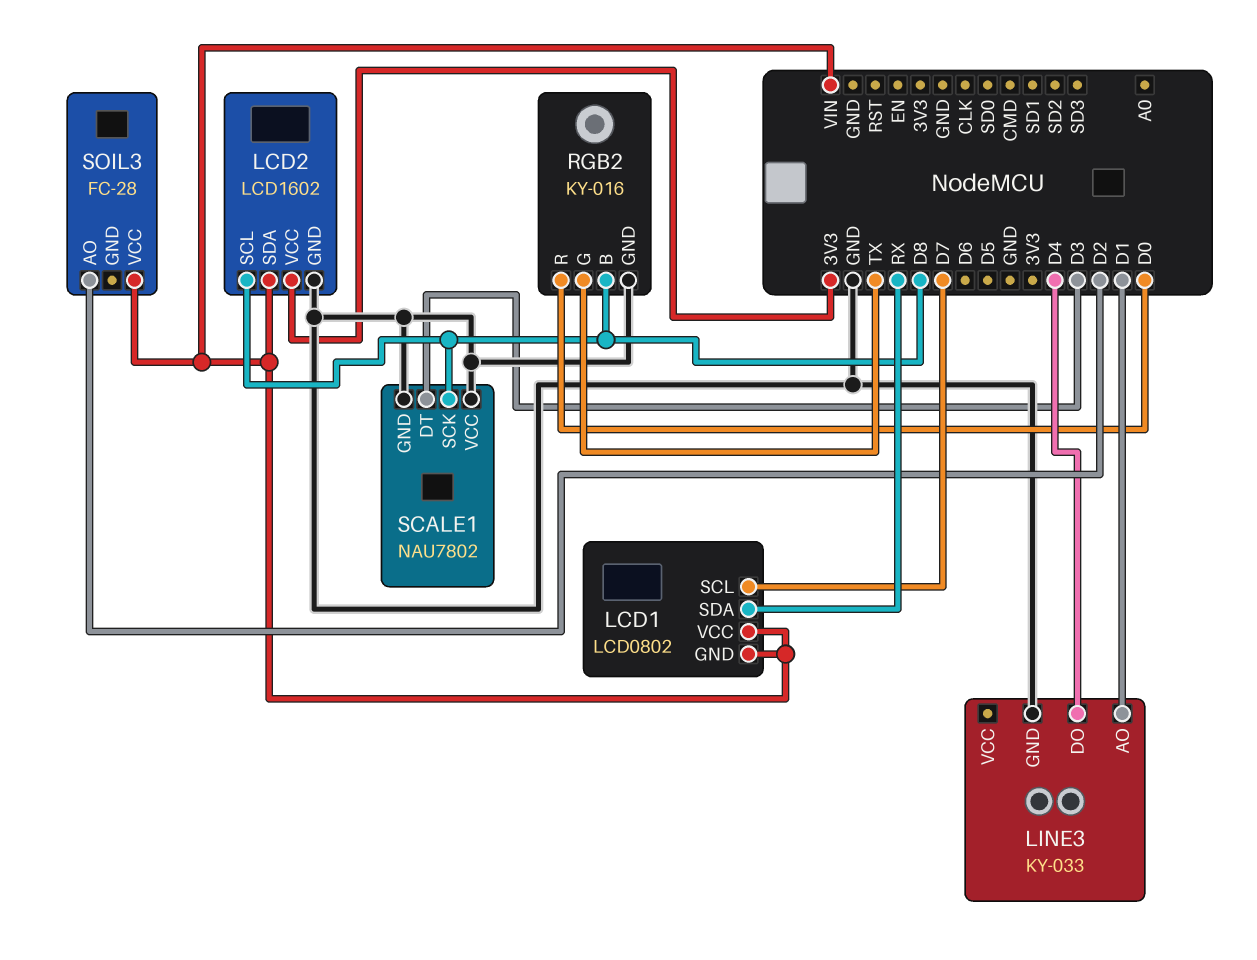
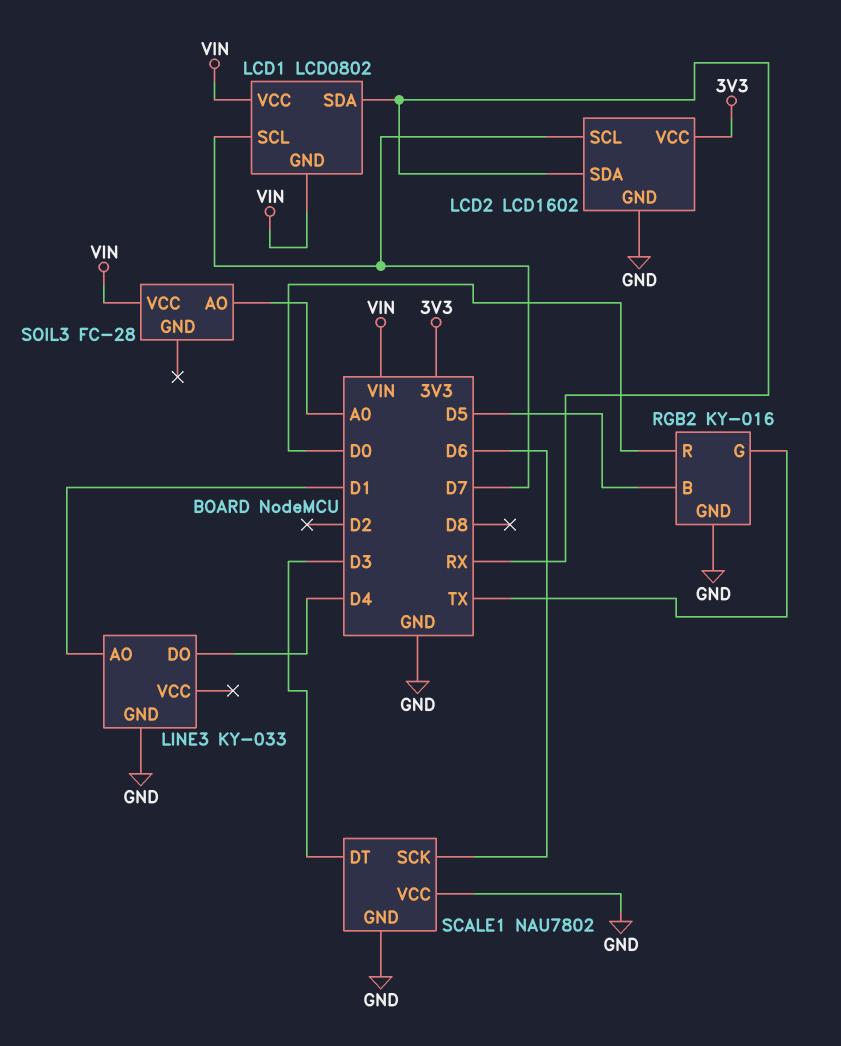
LCD2 pin SCL: D8 -> D7
LCD2 pin SDA: VIN -> RX
RGB2 pin B: D8 -> D5
SCALE1 pin SCK: D8 -> D6
SOIL3 pin AO: D2 -> A0

